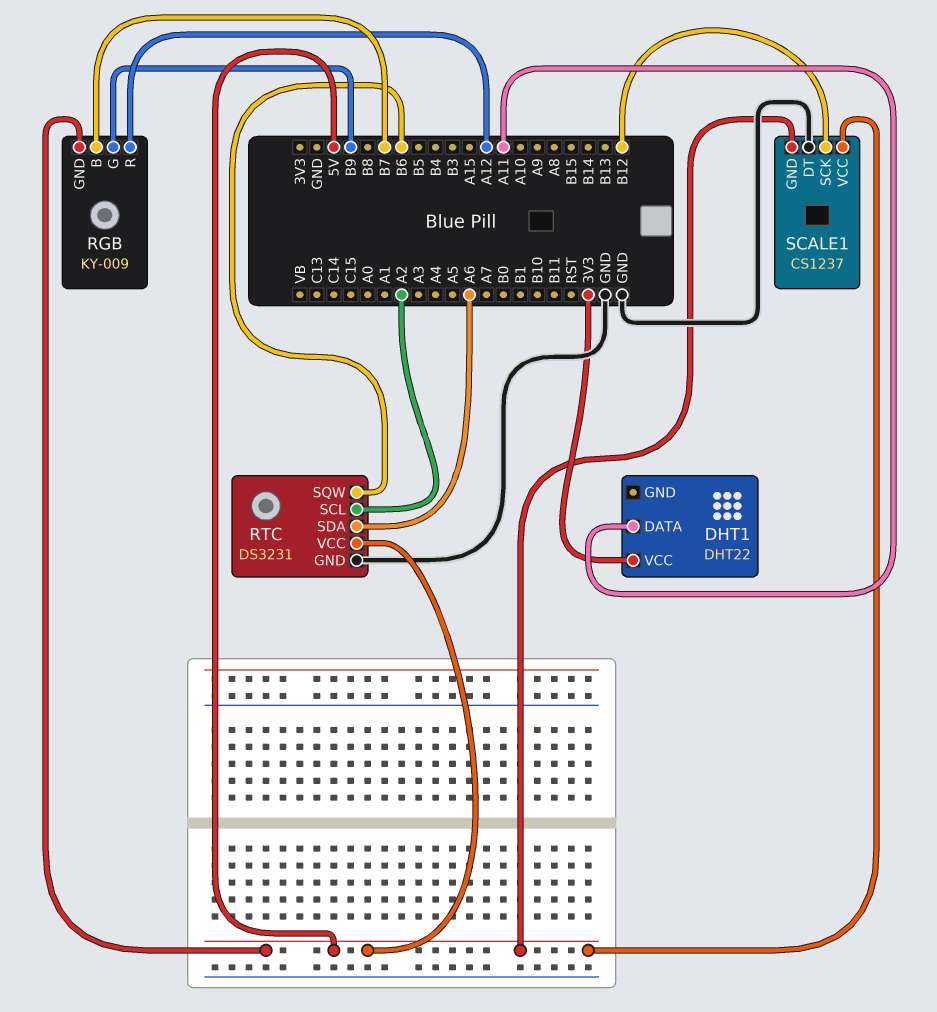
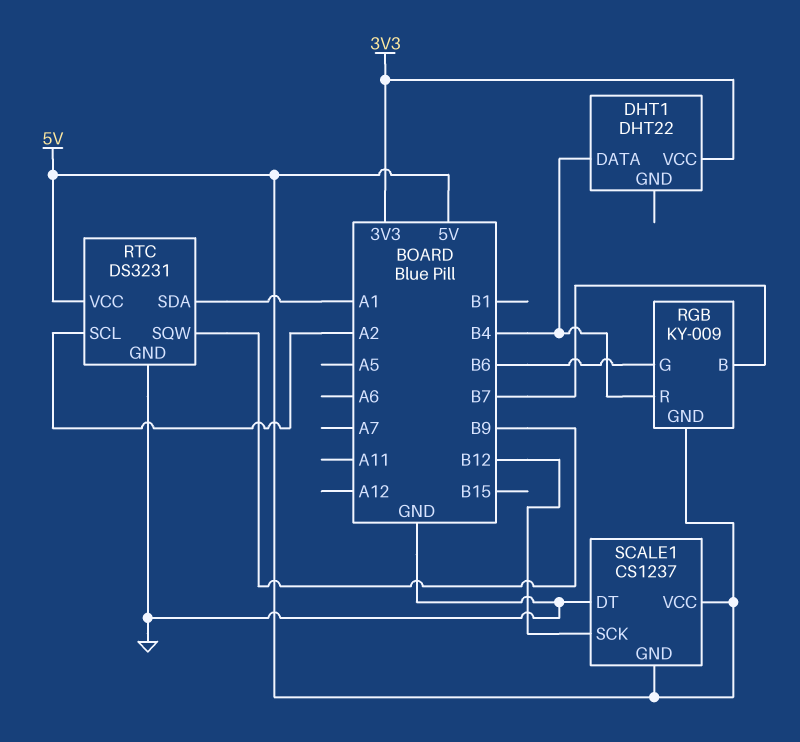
DHT1 pin DATA: A11 -> B4
RGB pin G: B9 -> B6
RGB pin R: A12 -> B4
RTC pin SDA: A6 -> A1
RTC pin SQW: B6 -> B9

